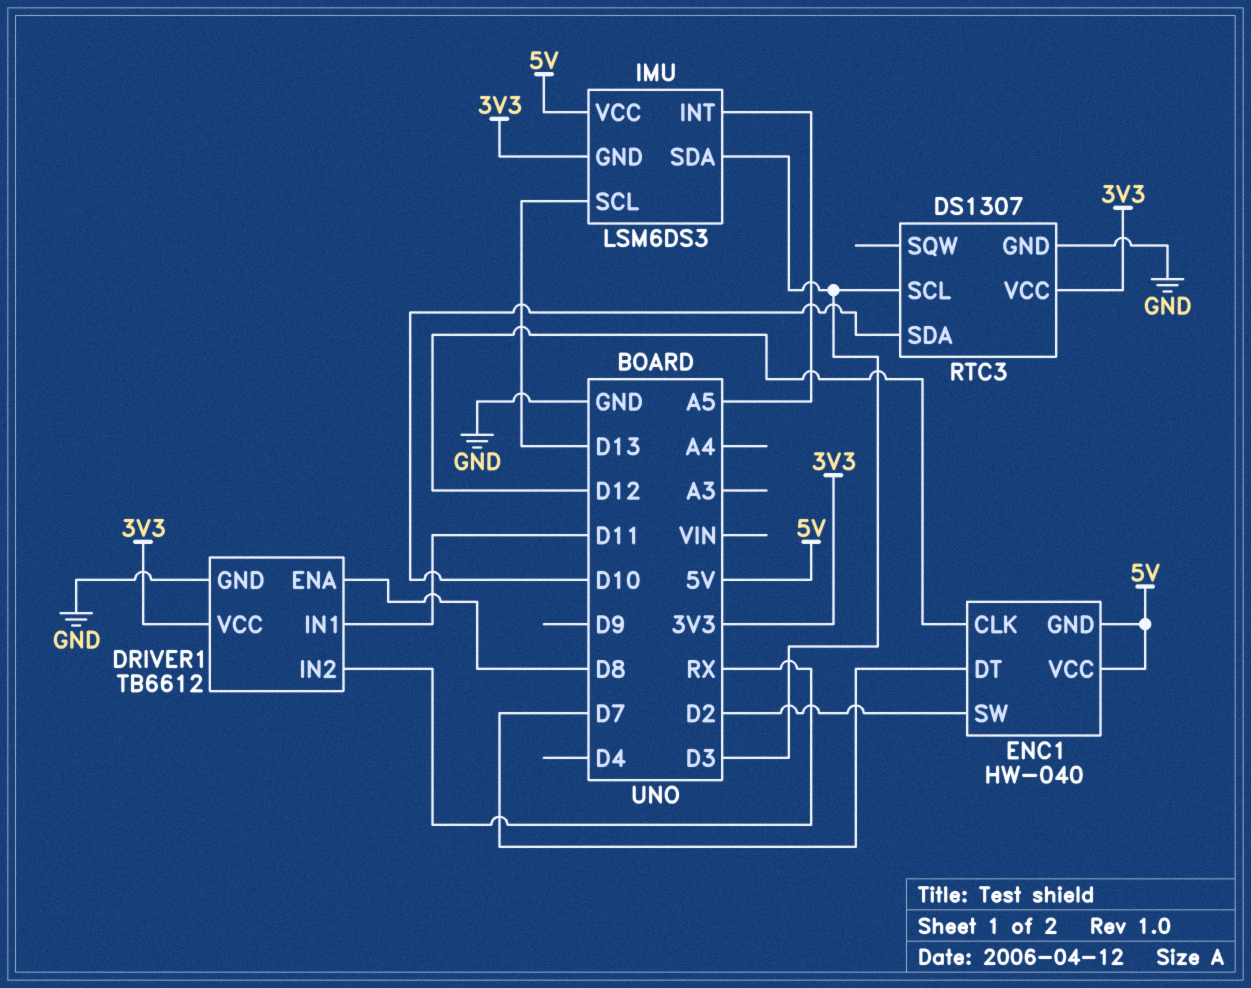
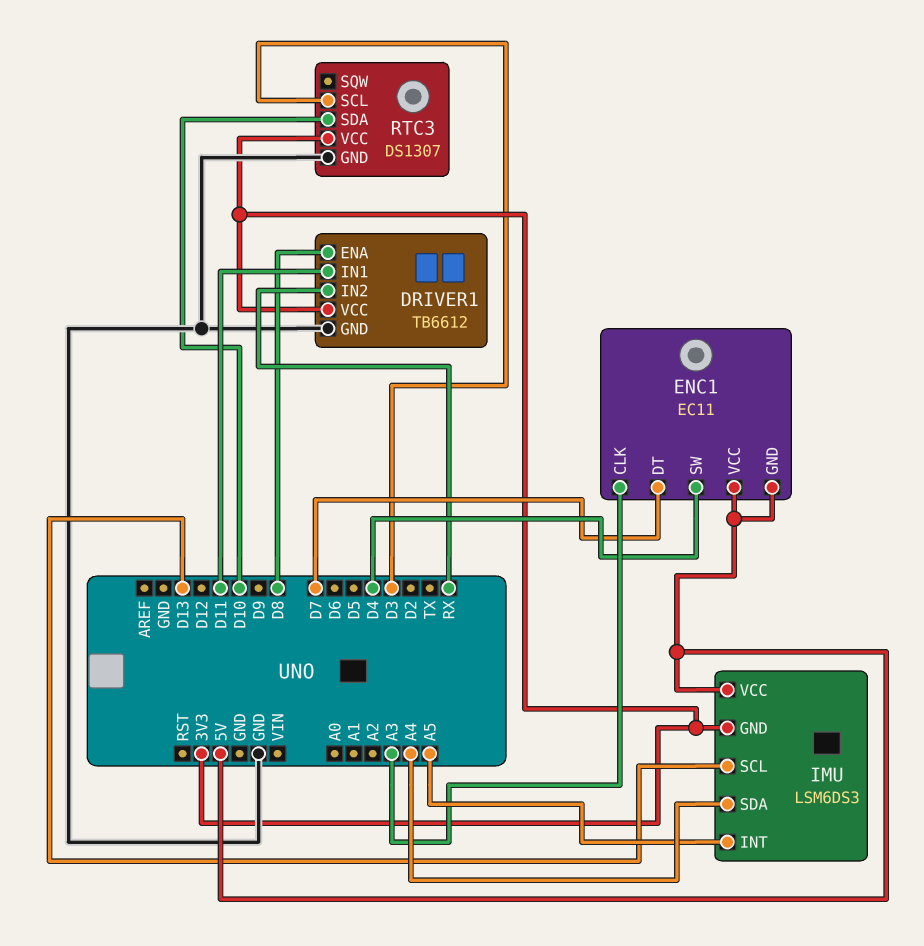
ENC1: HW-040 -> EC11
ENC1 pin CLK: D12 -> A3
ENC1 pin SW: D2 -> D4
IMU pin SDA: D3 -> A4

